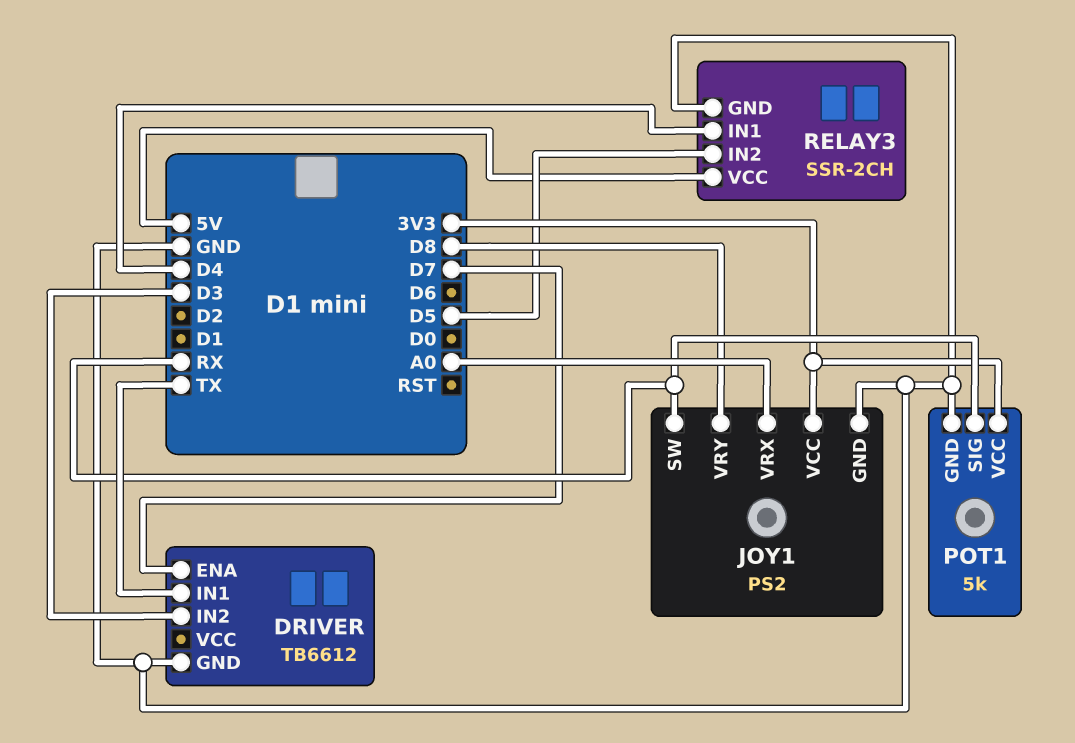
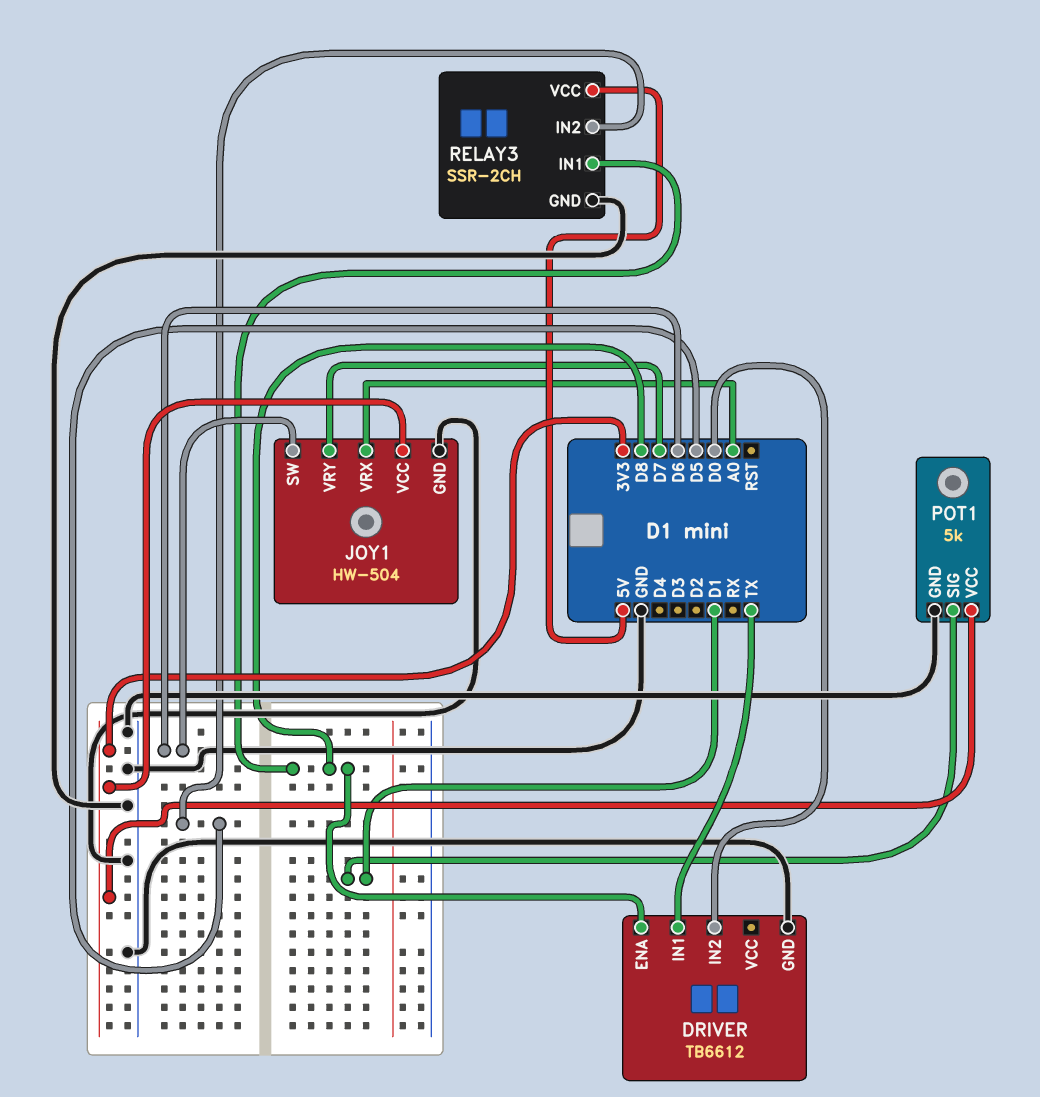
DRIVER pin ENA: D7 -> D8
DRIVER pin IN2: D3 -> D0
JOY1: PS2 -> HW-504
JOY1 pin SW: RX -> D6
JOY1 pin VRY: D8 -> D7
POT1 pin SIG: RX -> D1
RELAY3 pin IN1: D4 -> D8

